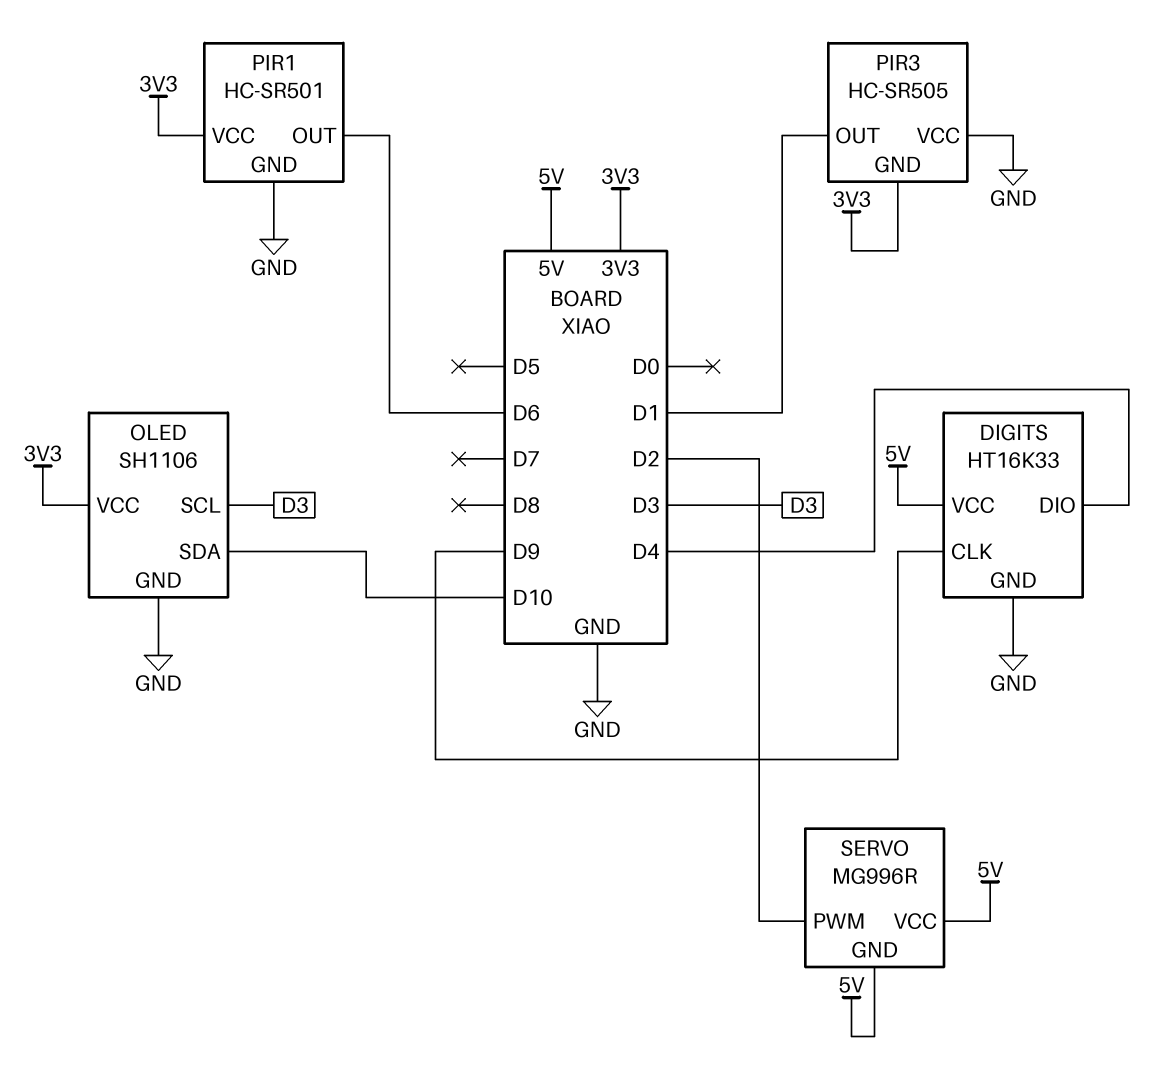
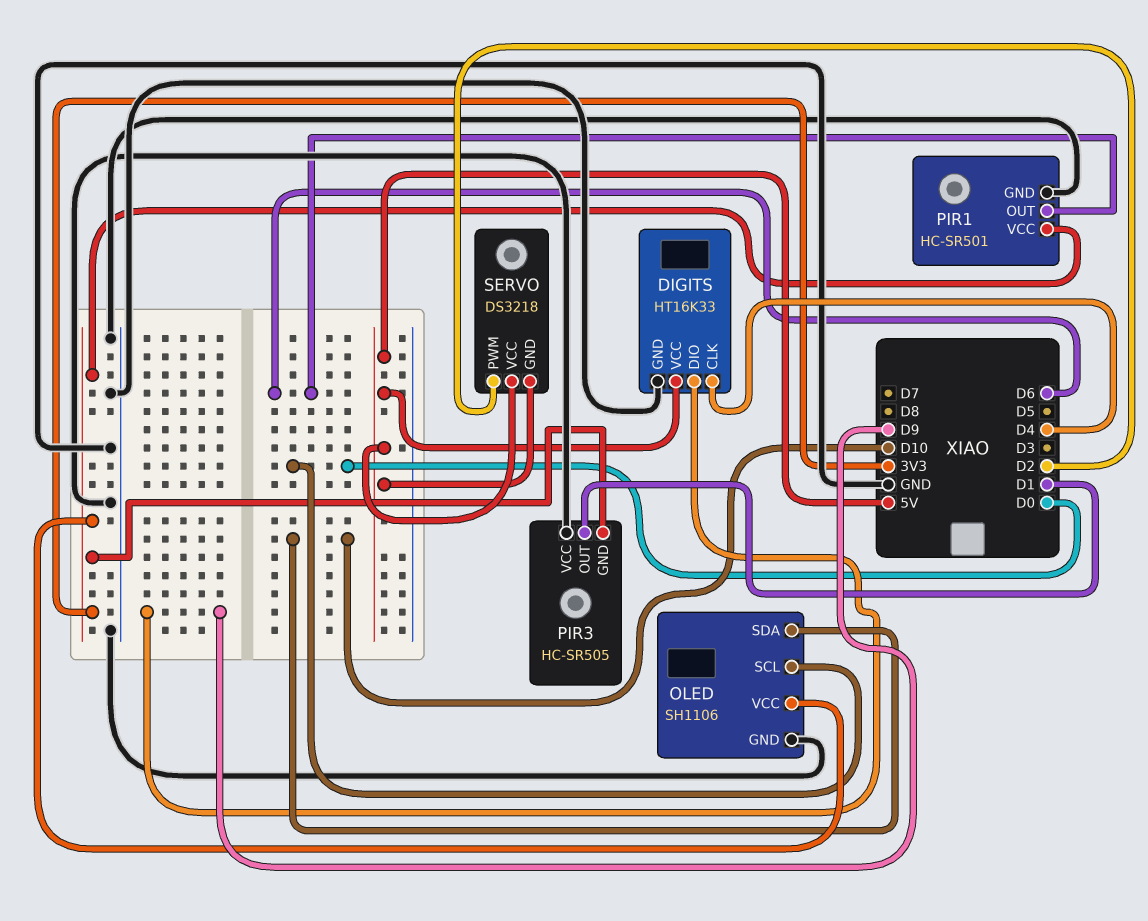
DIGITS pin CLK: D9 -> D4
DIGITS pin DIO: D4 -> D9
OLED pin SCL: D3 -> D0
SERVO: MG996R -> DS3218

